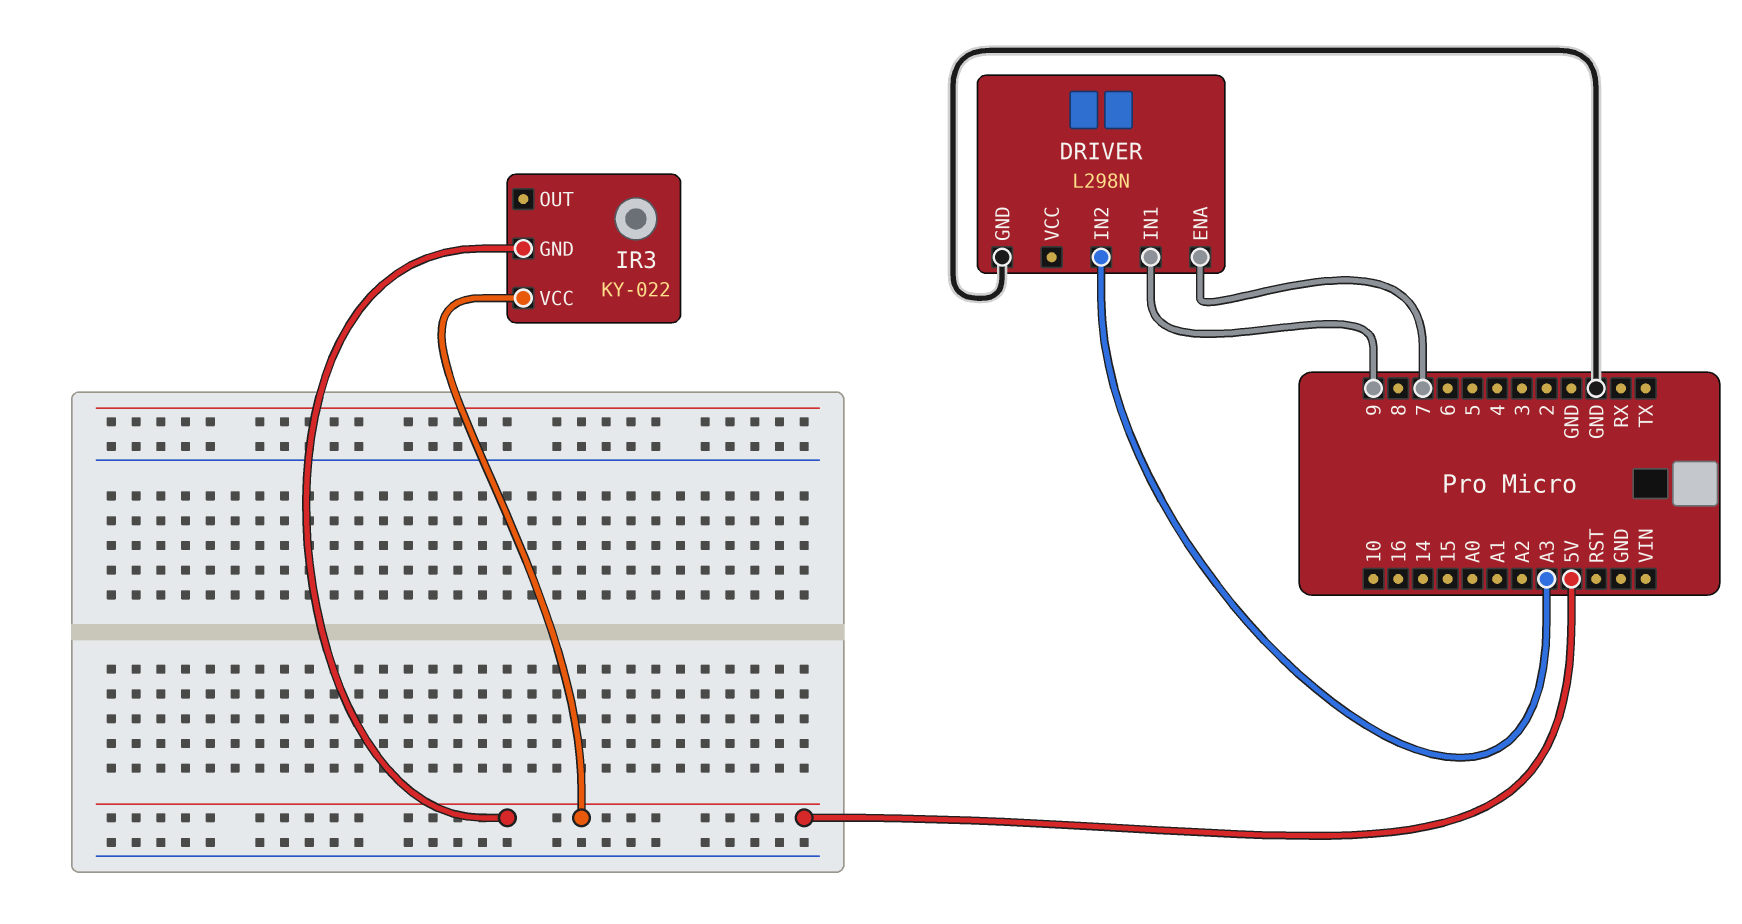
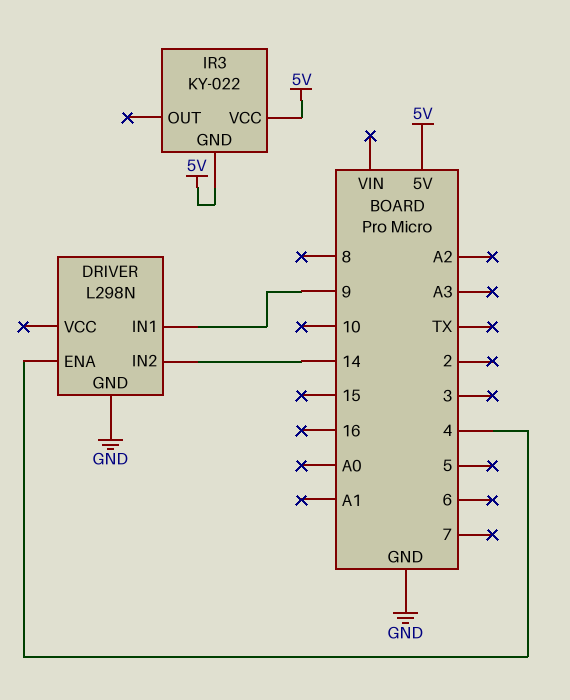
DRIVER pin ENA: 7 -> 4
DRIVER pin IN2: A3 -> 14

